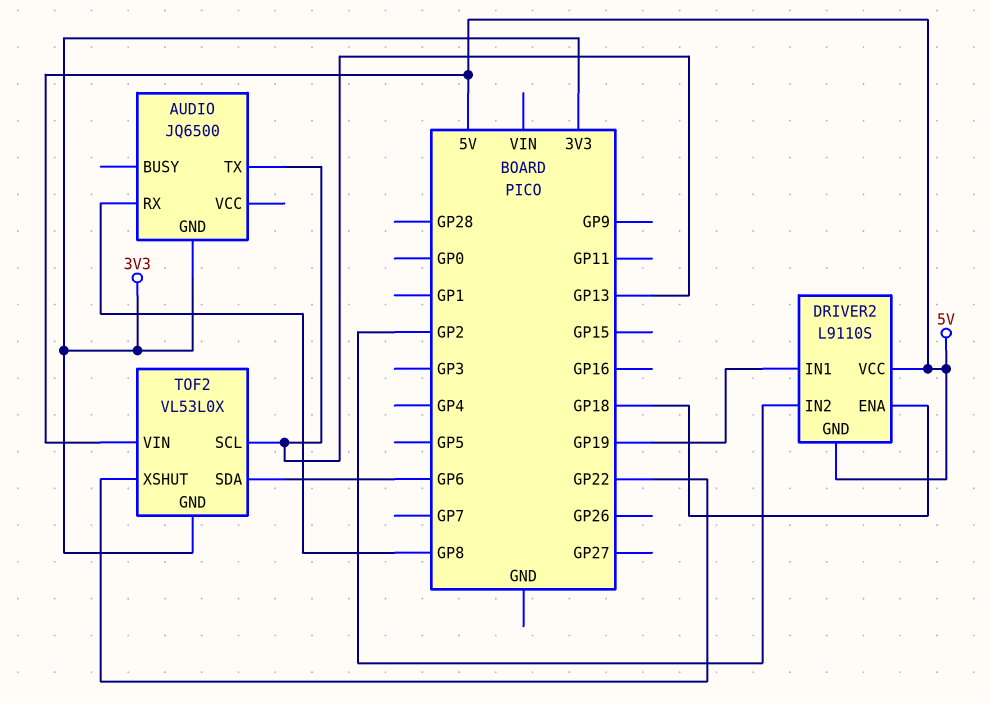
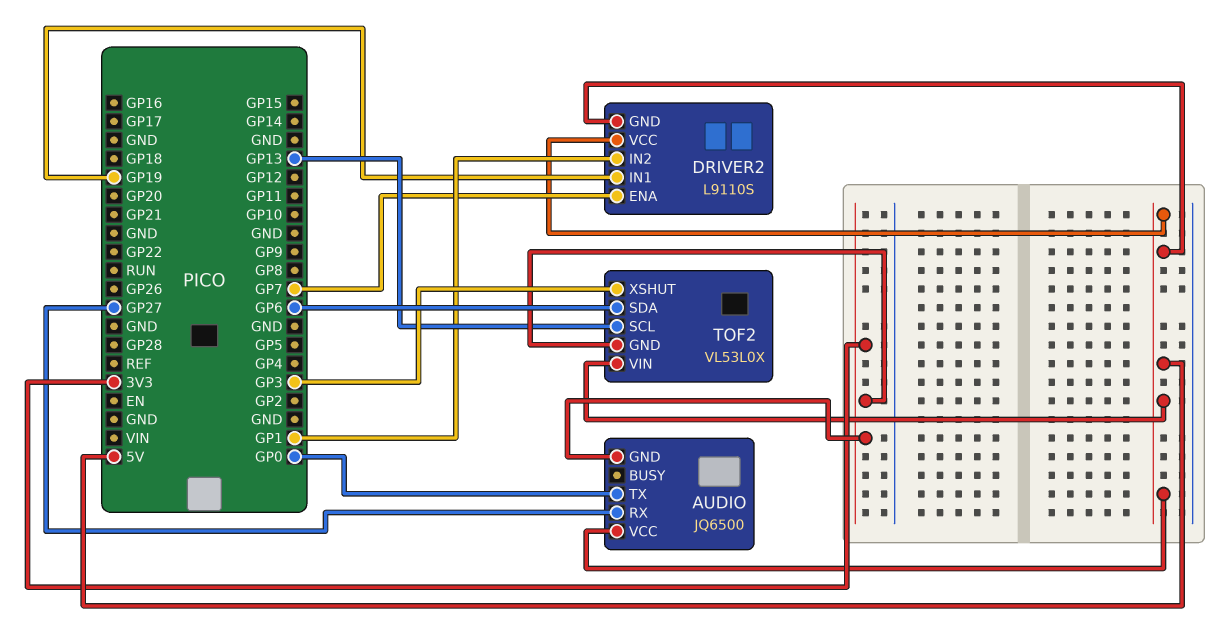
AUDIO pin RX: GP8 -> GP27
AUDIO pin TX: GP13 -> GP0
AUDIO pin VCC: none -> 5V
DRIVER2 pin ENA: GP18 -> GP7
DRIVER2 pin IN2: GP2 -> GP1
TOF2 pin XSHUT: GP22 -> GP3

